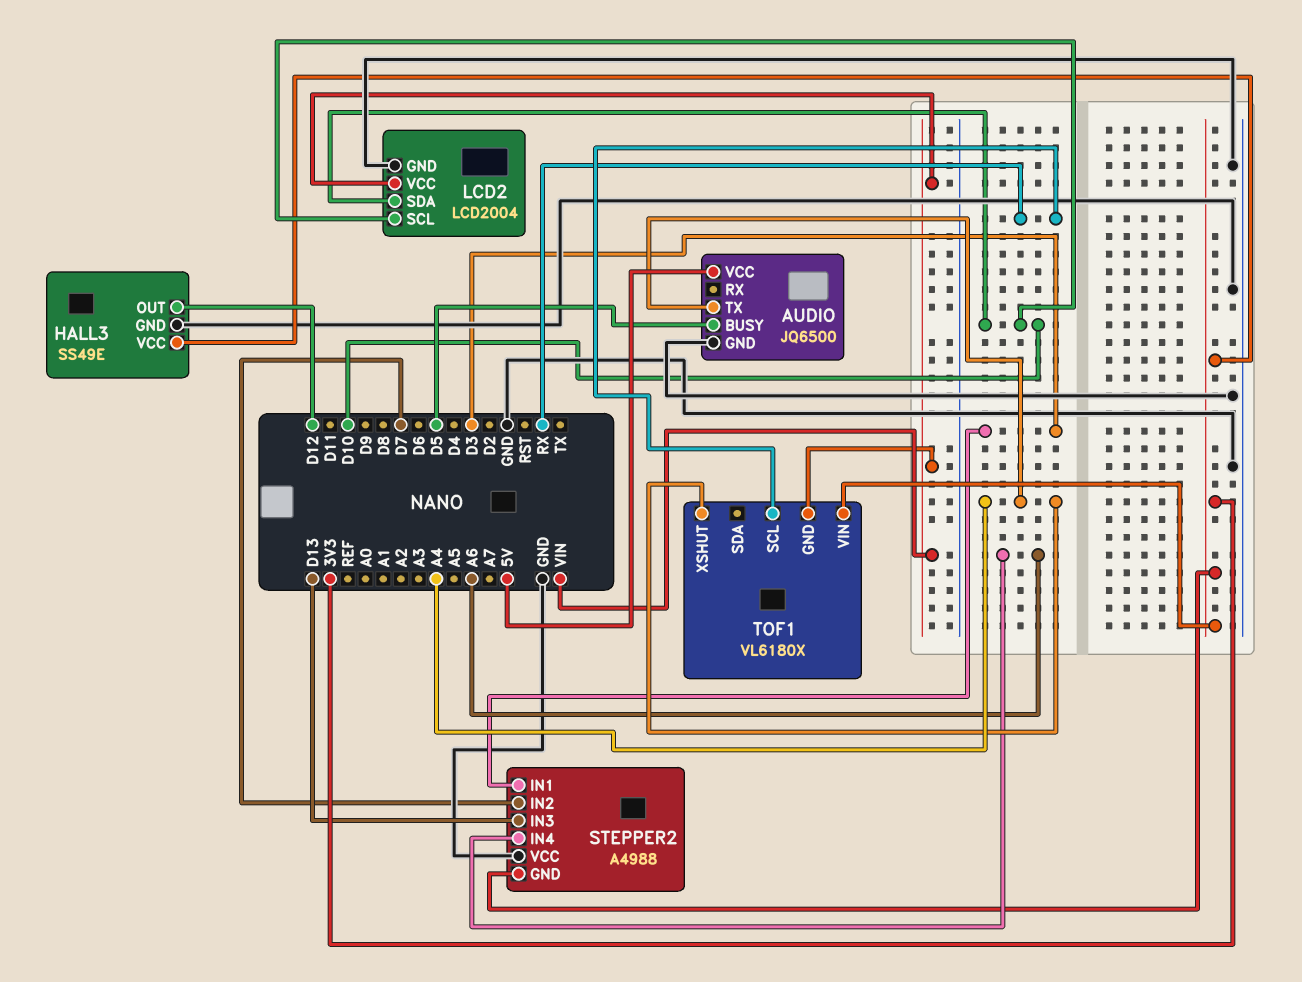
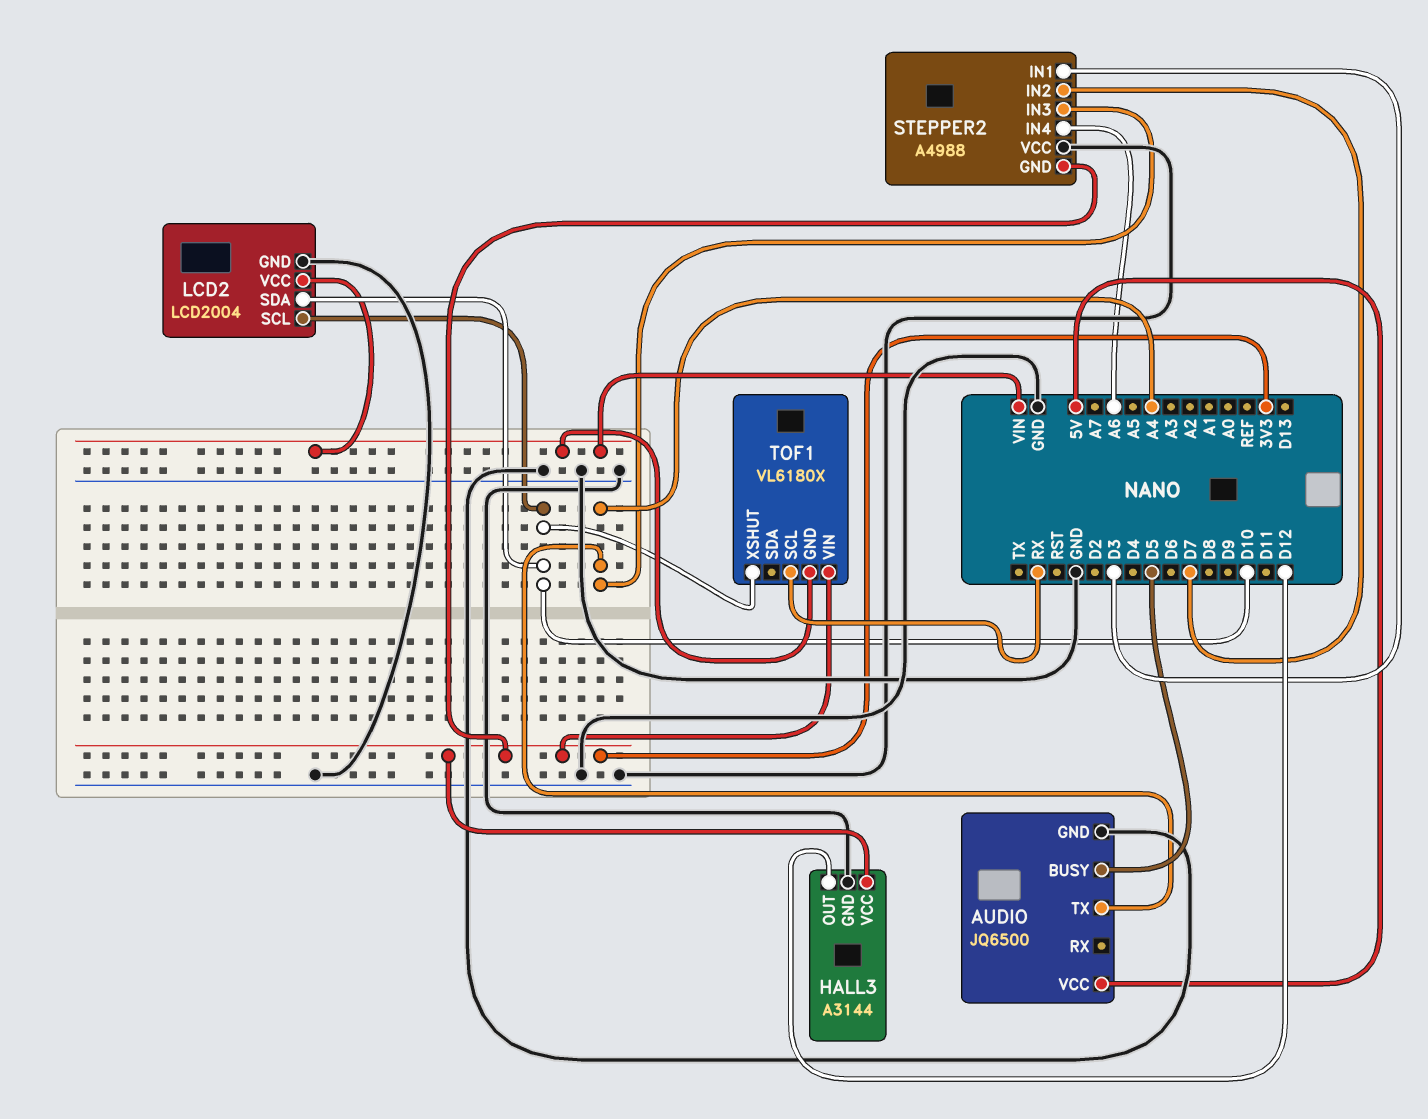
HALL3: SS49E -> A3144
STEPPER2 pin IN3: D13 -> A4
TOF1 pin XSHUT: A4 -> D10

